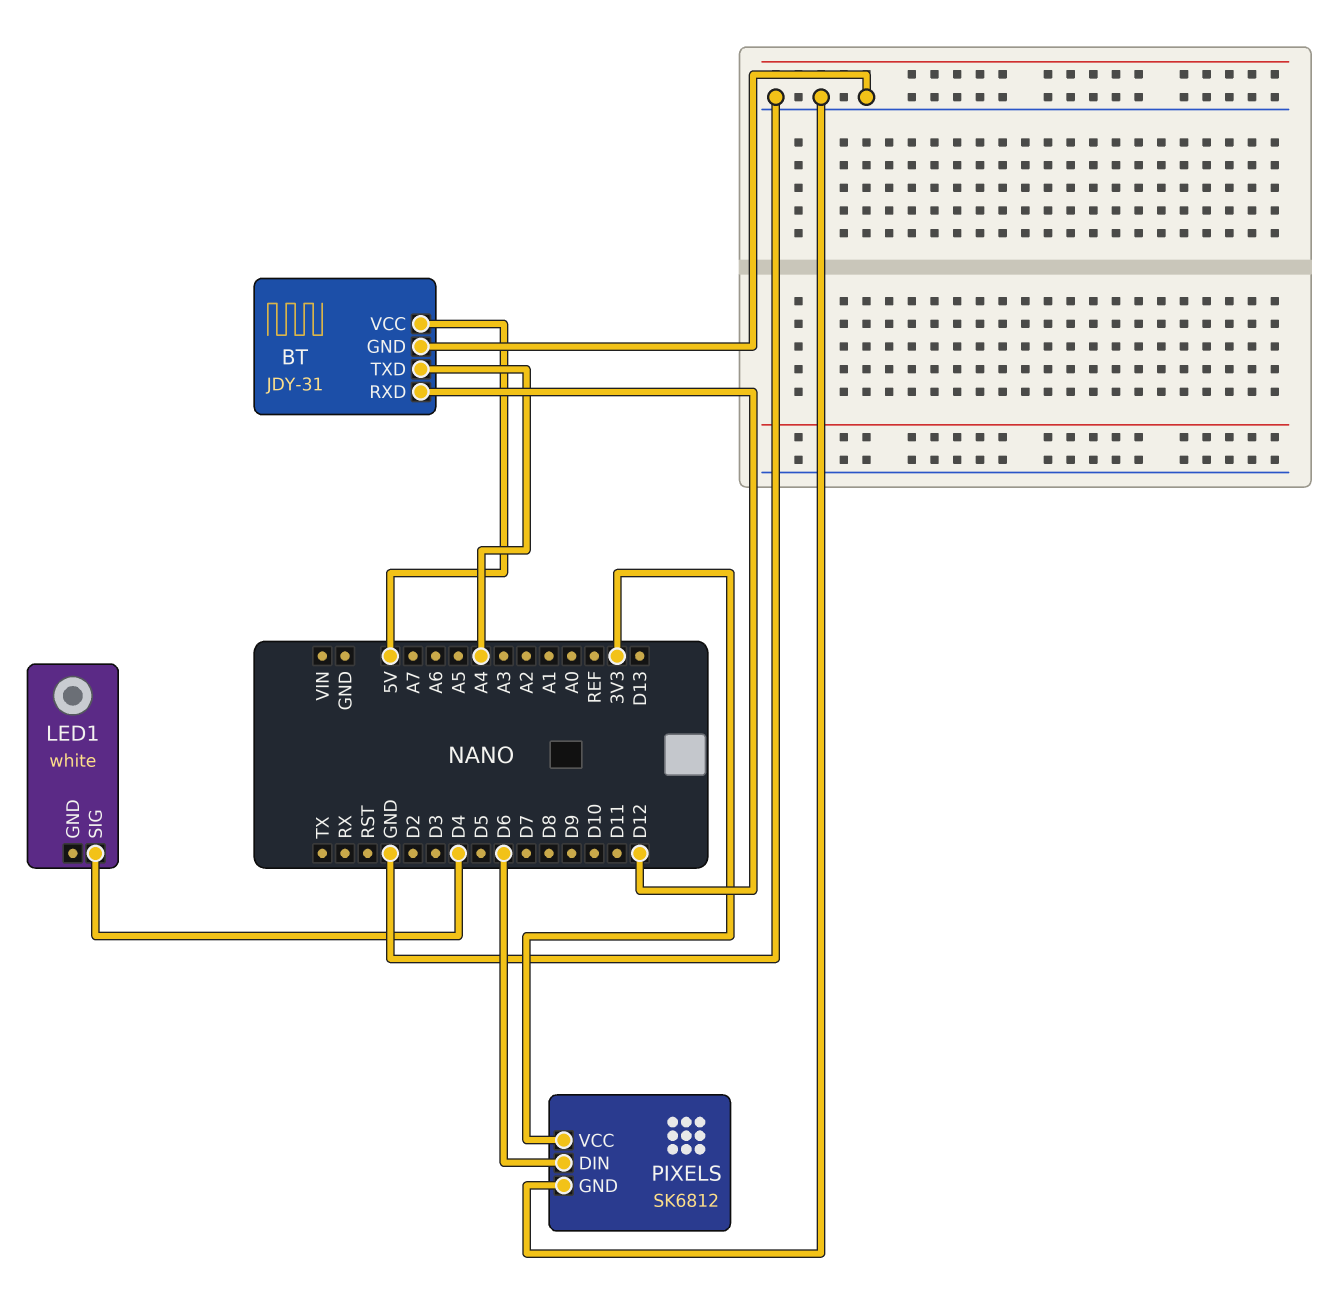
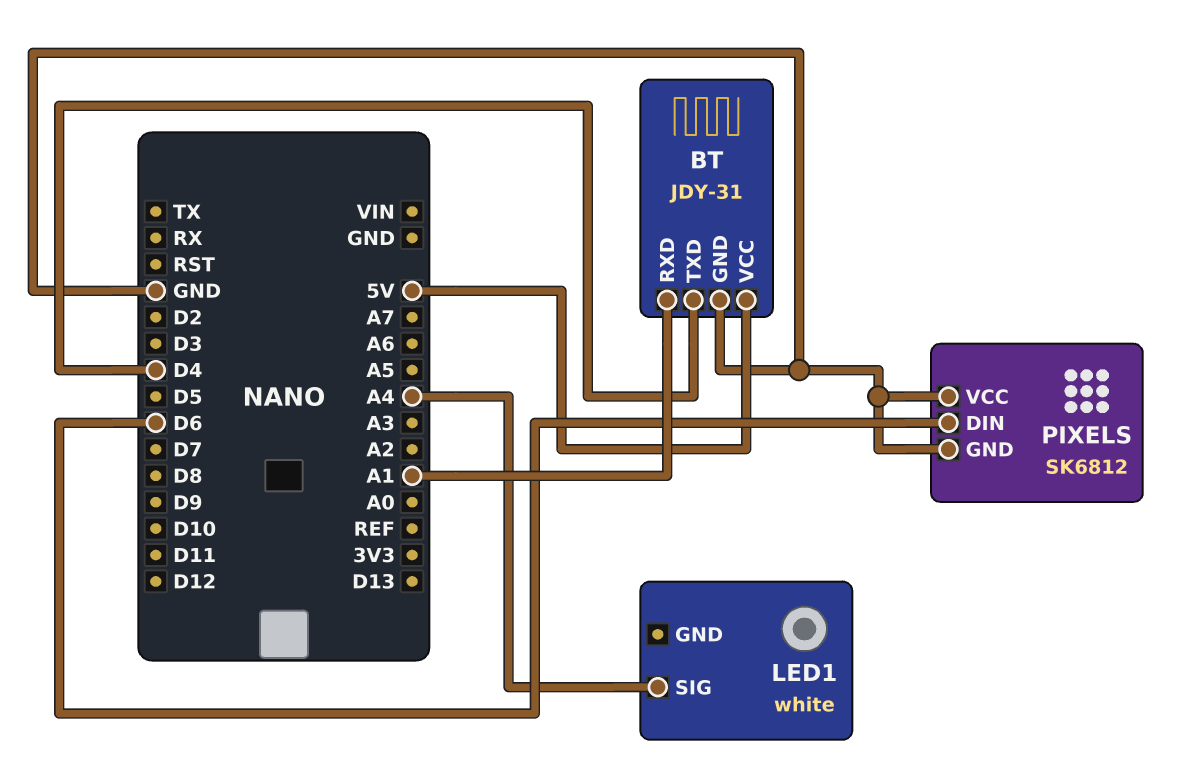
BT pin RXD: D12 -> A1
BT pin TXD: A4 -> D4
LED1 pin SIG: D4 -> A4
PIXELS pin VCC: 3V3 -> GND

